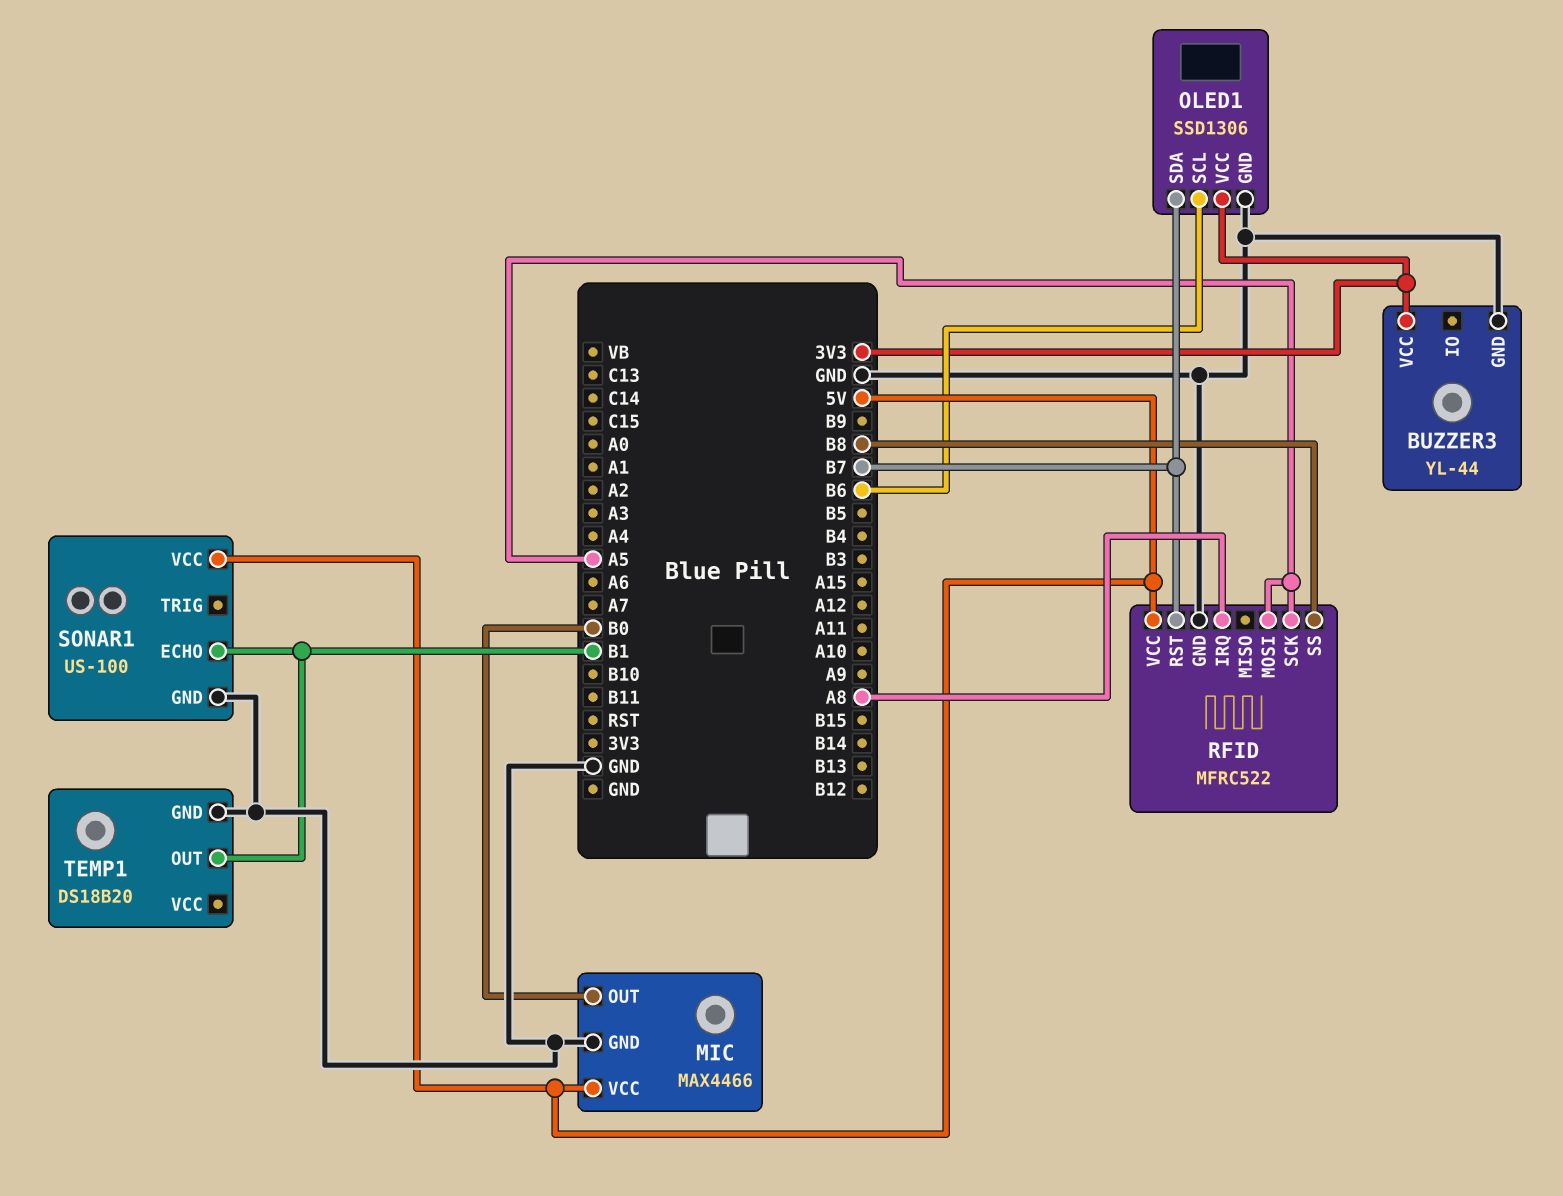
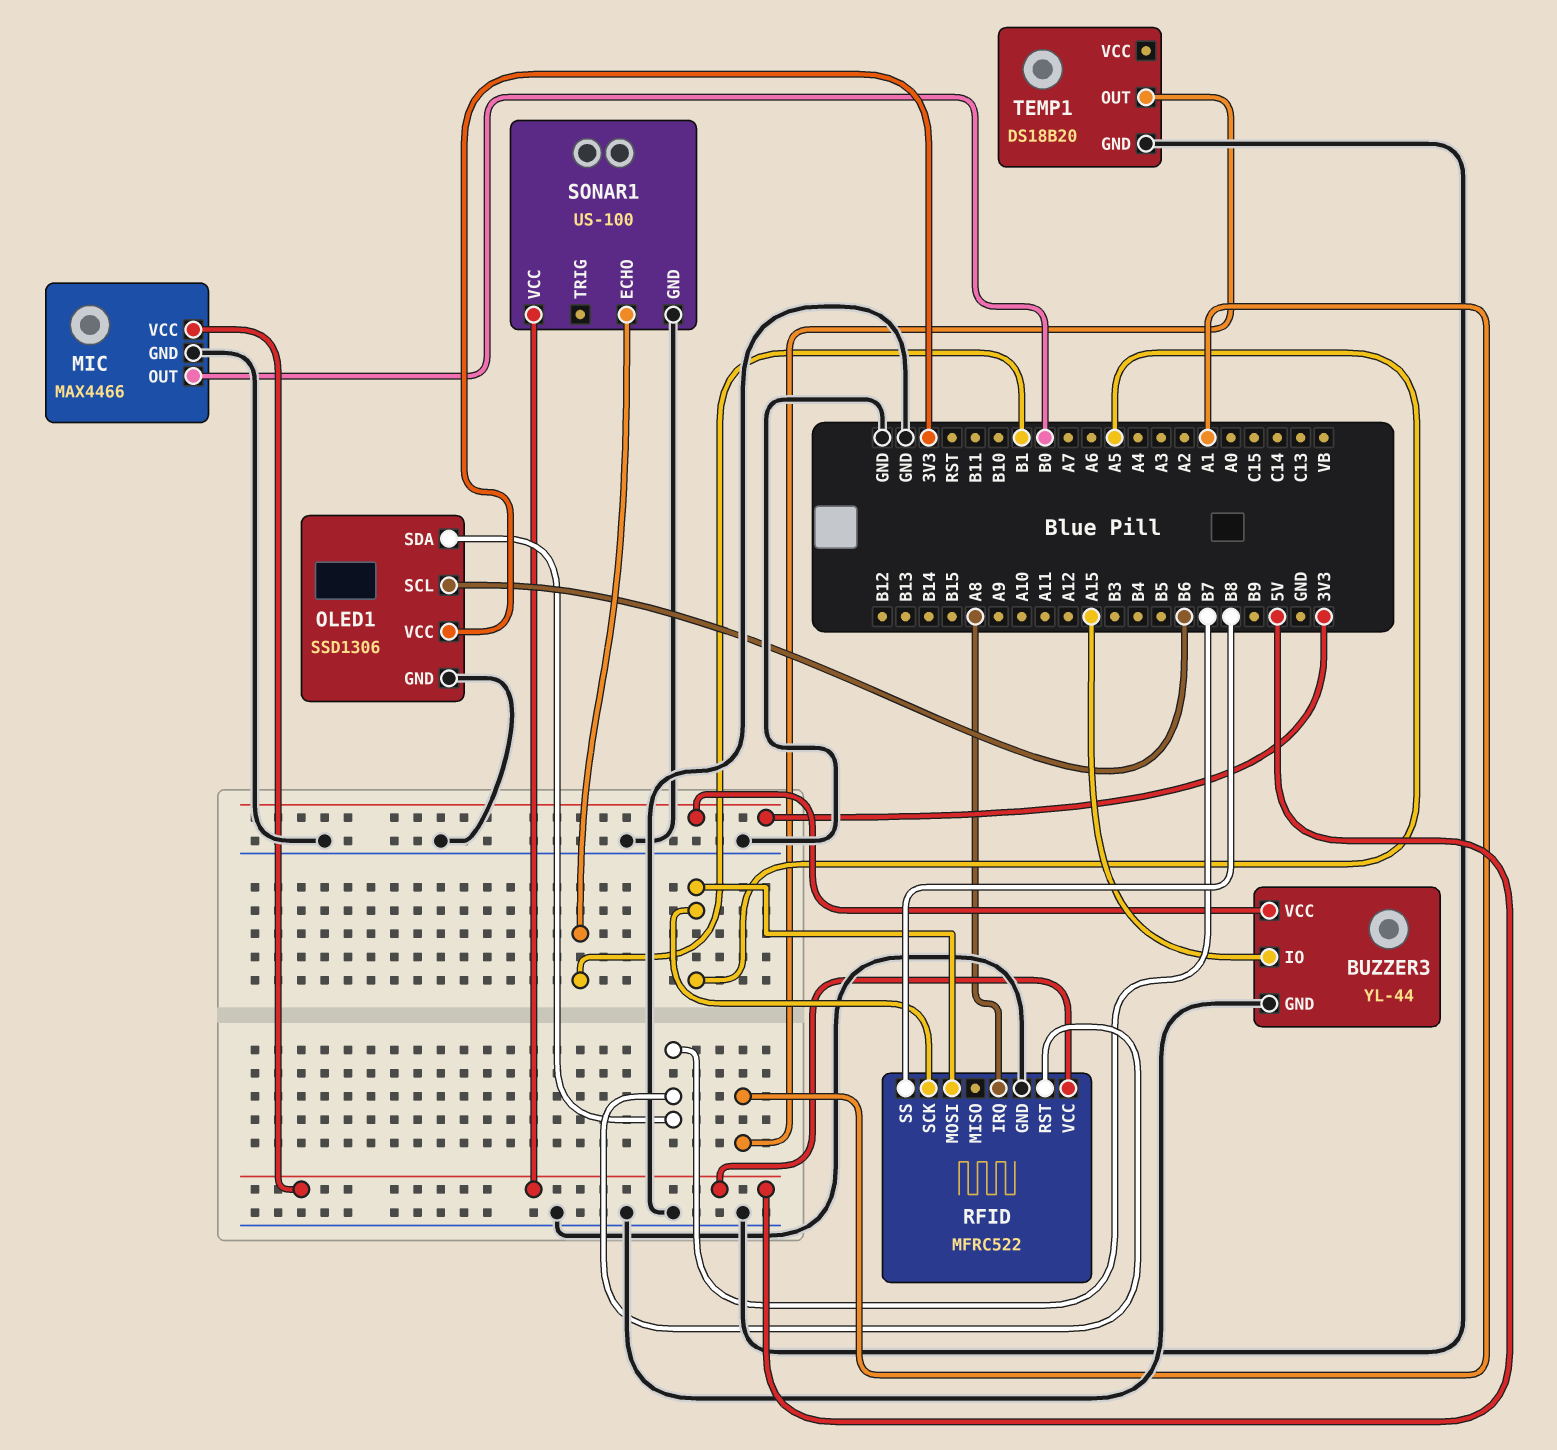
BUZZER3 pin IO: none -> A15
TEMP1 pin OUT: B1 -> A1

